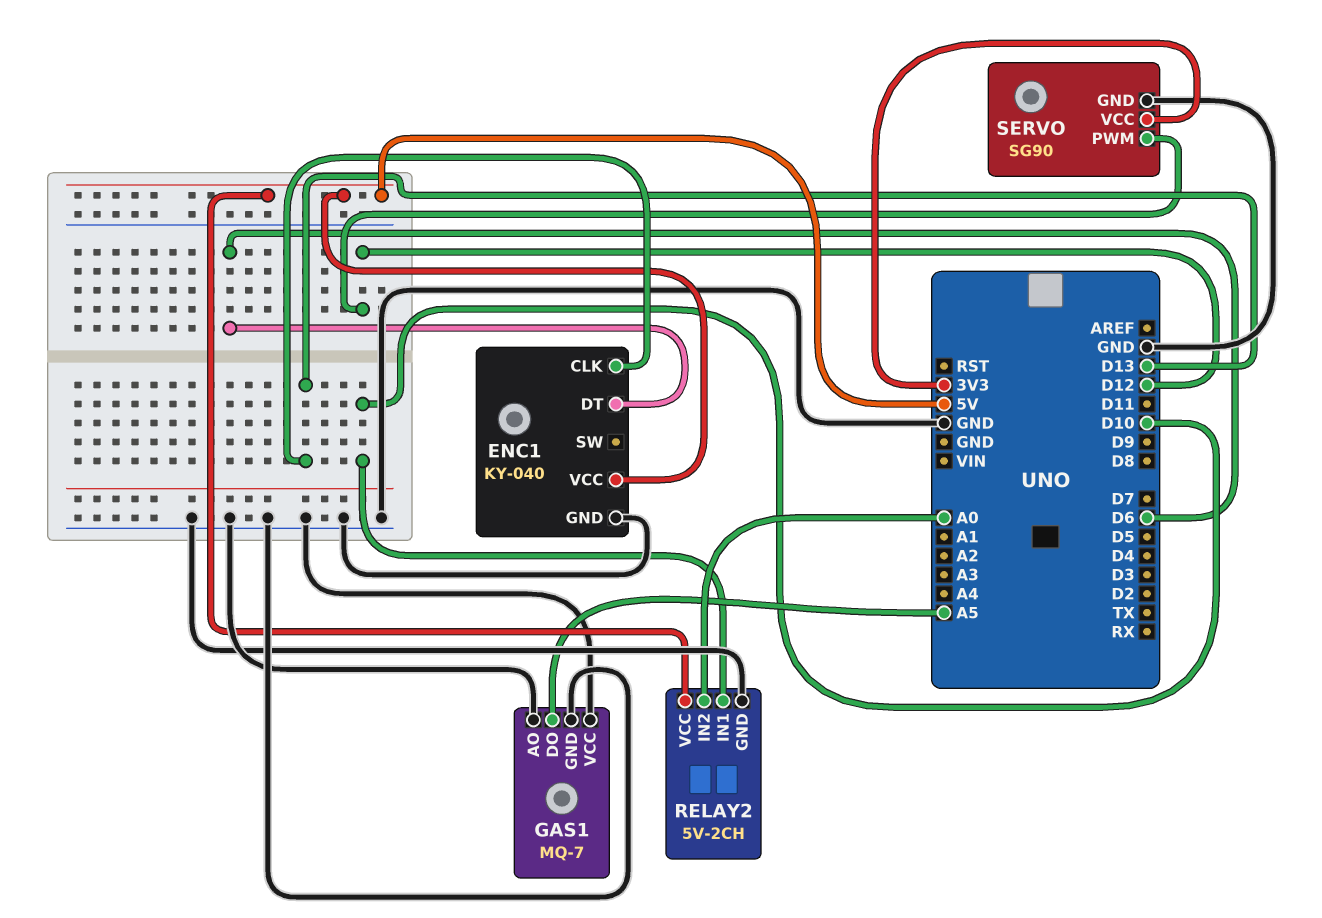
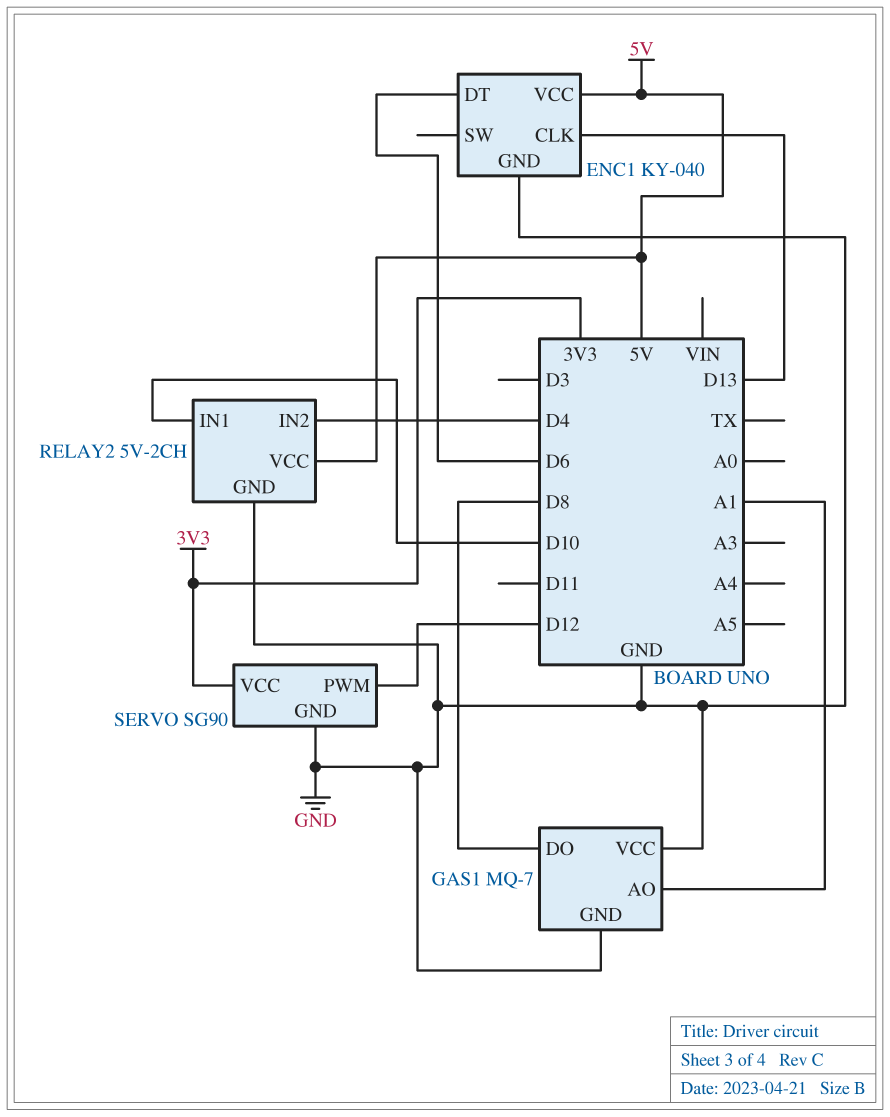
GAS1 pin AO: GND -> A1
GAS1 pin DO: A5 -> D8
RELAY2 pin IN2: A0 -> D4

